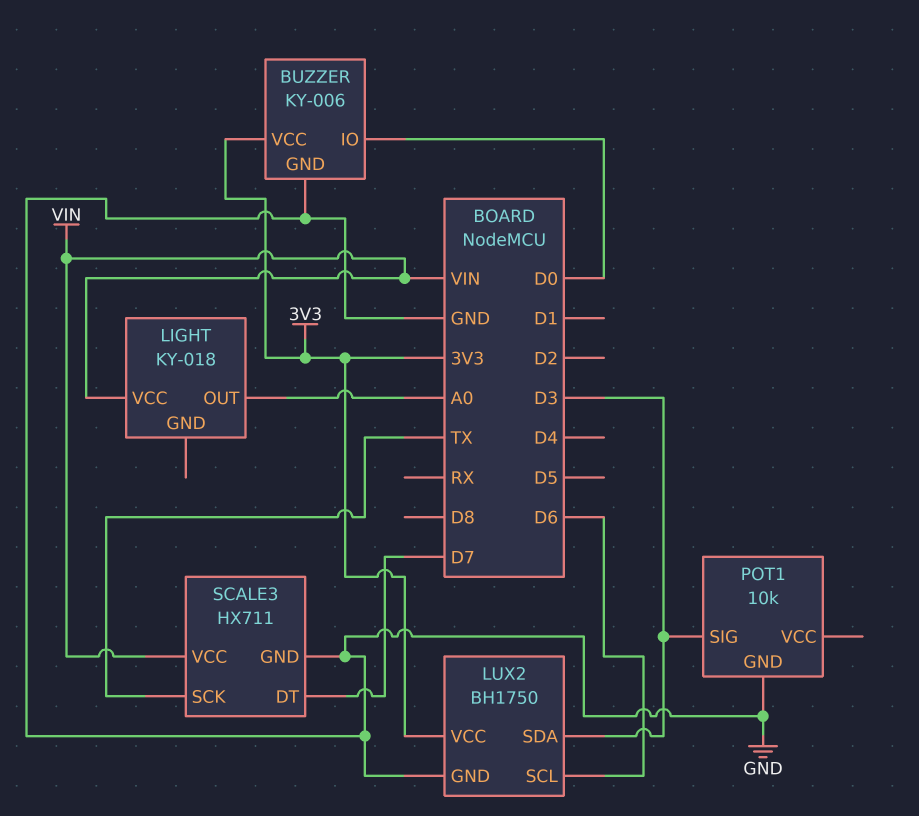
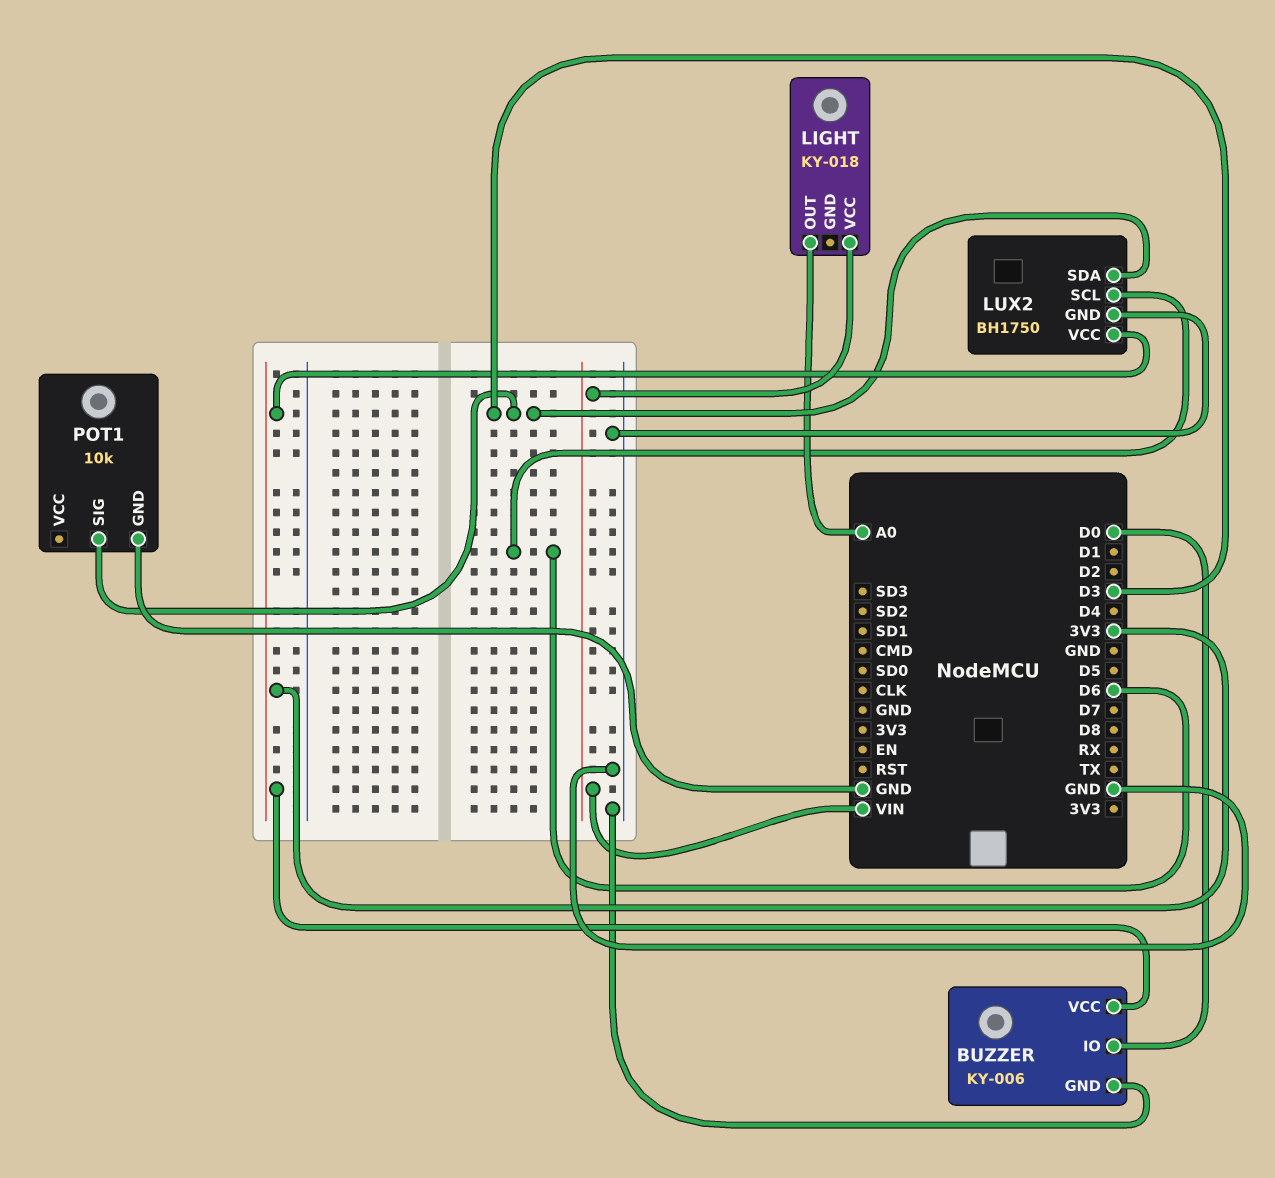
SCALE3: HX711 -> none
SCALE3 pin DT: D7 -> none
SCALE3 pin GND: GND -> none
SCALE3 pin SCK: TX -> none
SCALE3 pin VCC: VIN -> none

